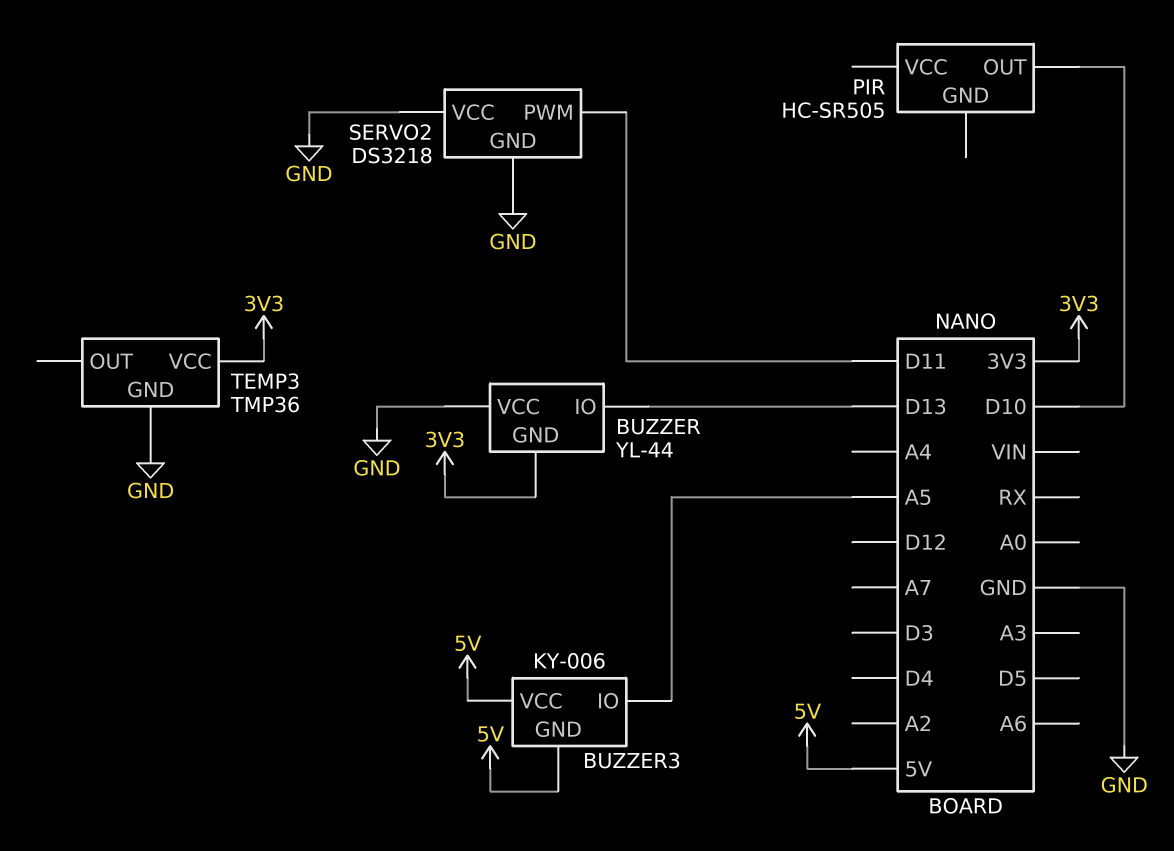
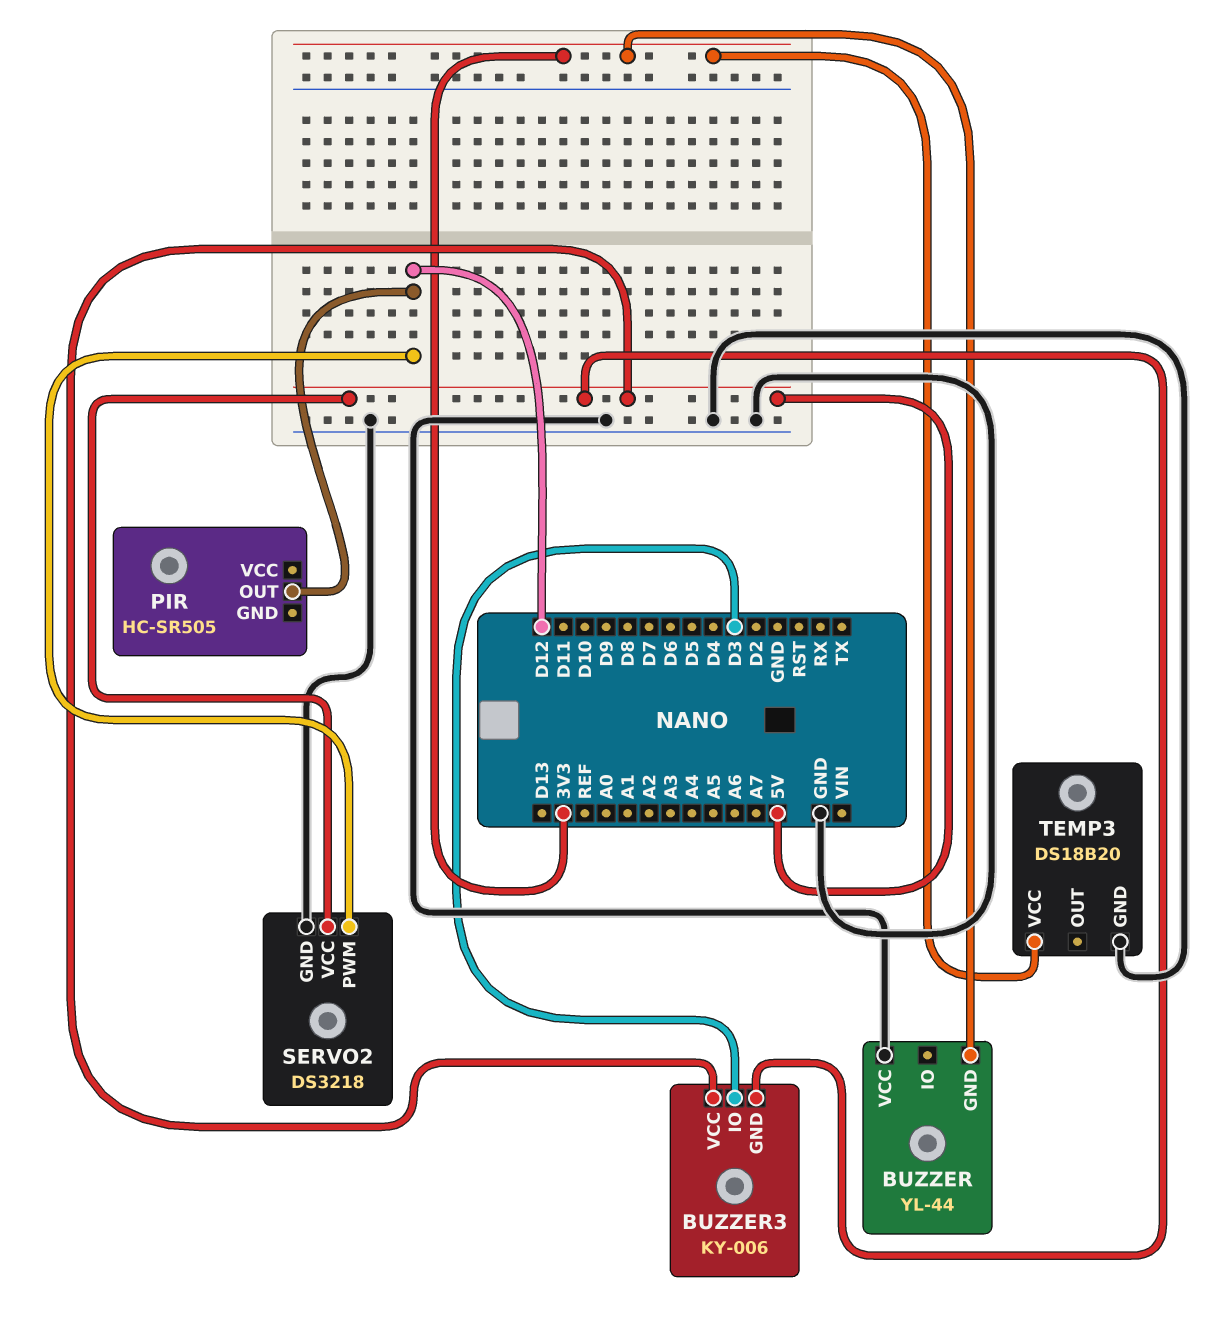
BUZZER pin IO: D13 -> none
BUZZER3 pin IO: A5 -> D3
PIR pin OUT: D10 -> D12
SERVO2 pin PWM: D11 -> D12
SERVO2 pin VCC: GND -> 5V
TEMP3: TMP36 -> DS18B20

